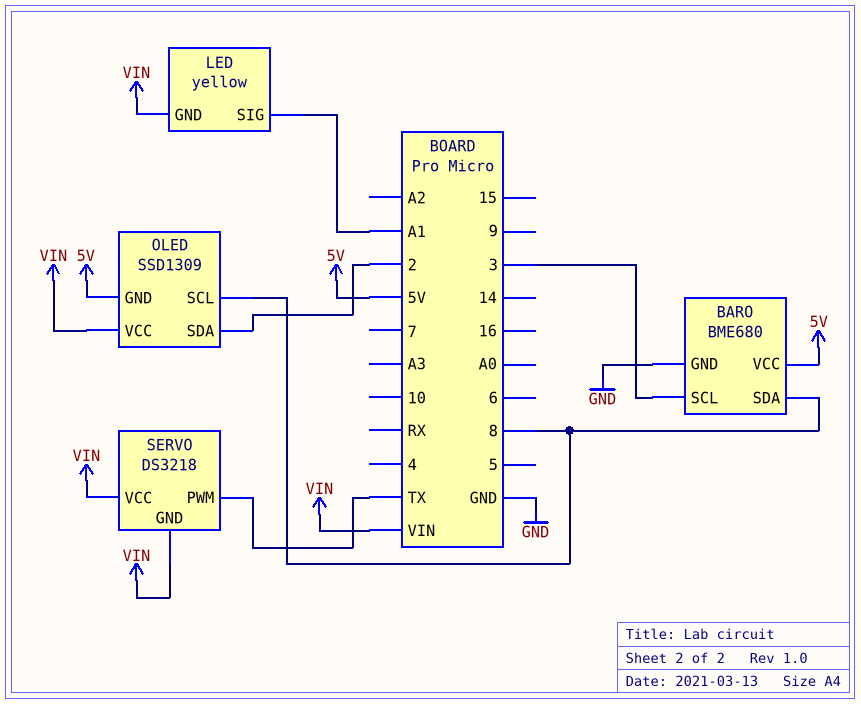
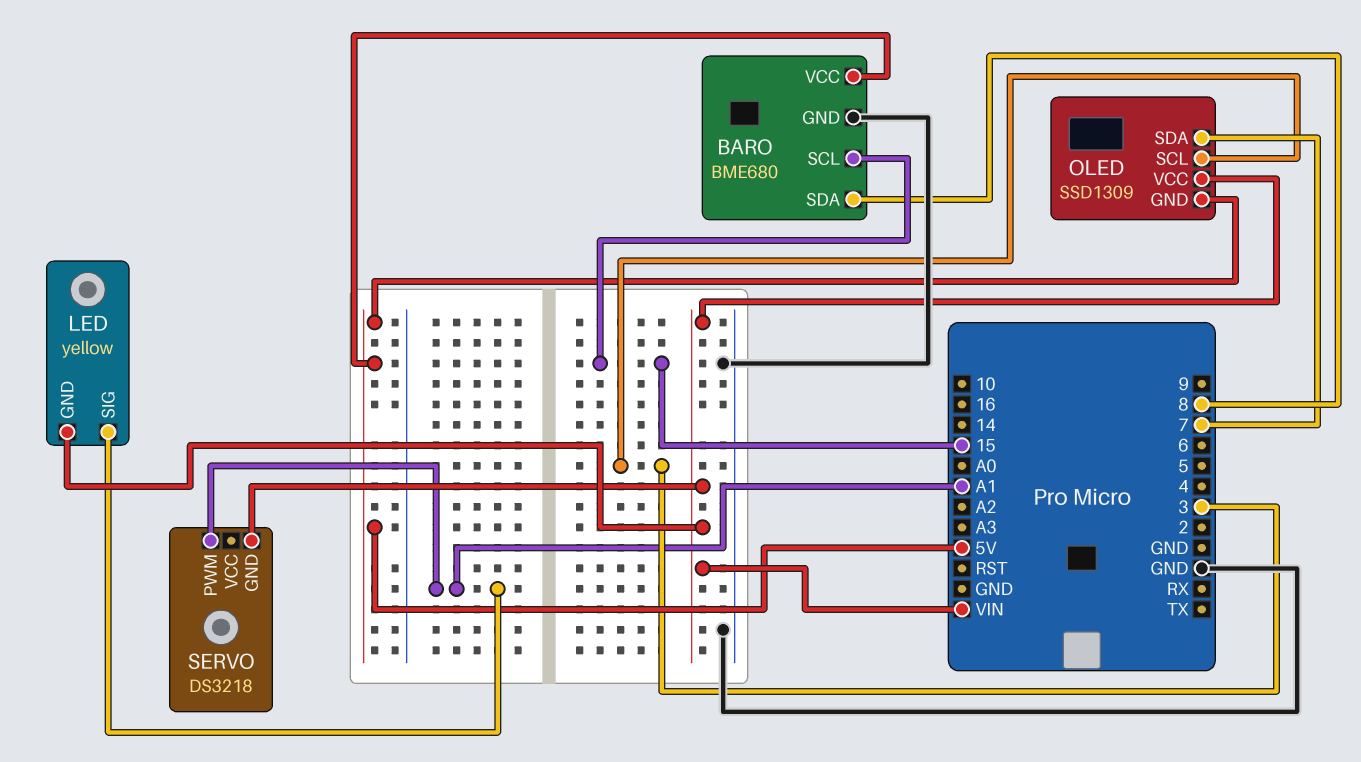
BARO pin SCL: 3 -> 15
OLED pin SCL: 8 -> 3
OLED pin SDA: 2 -> 7
SERVO pin PWM: TX -> A1
SERVO pin VCC: VIN -> none

